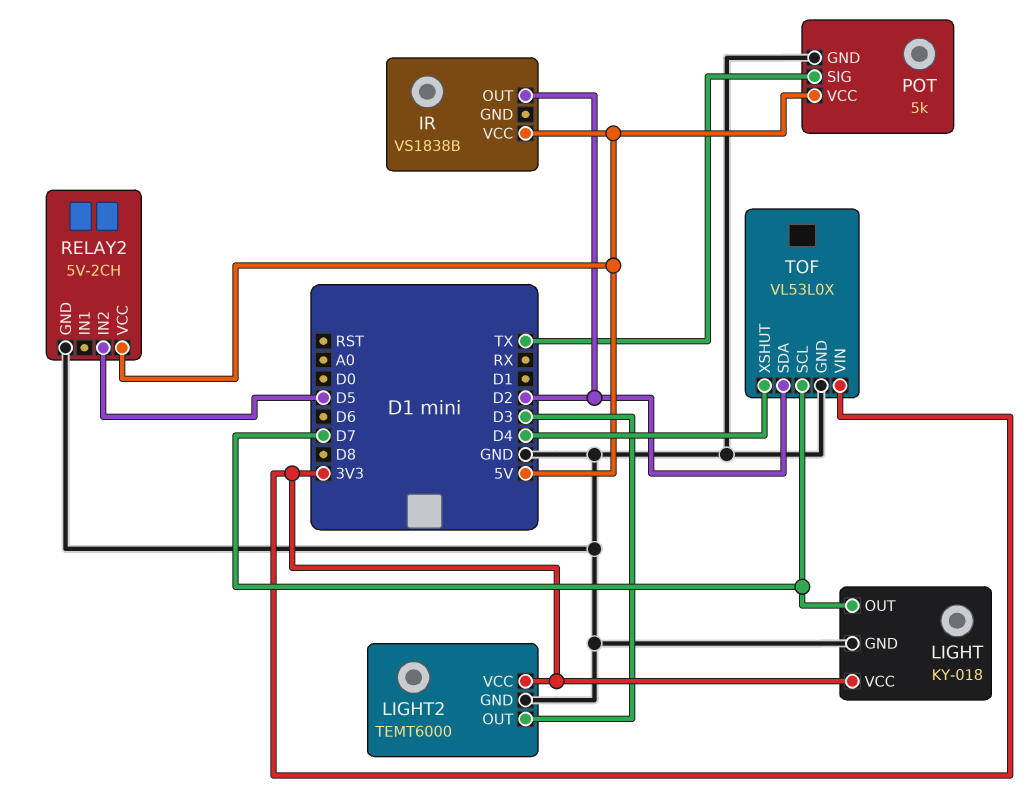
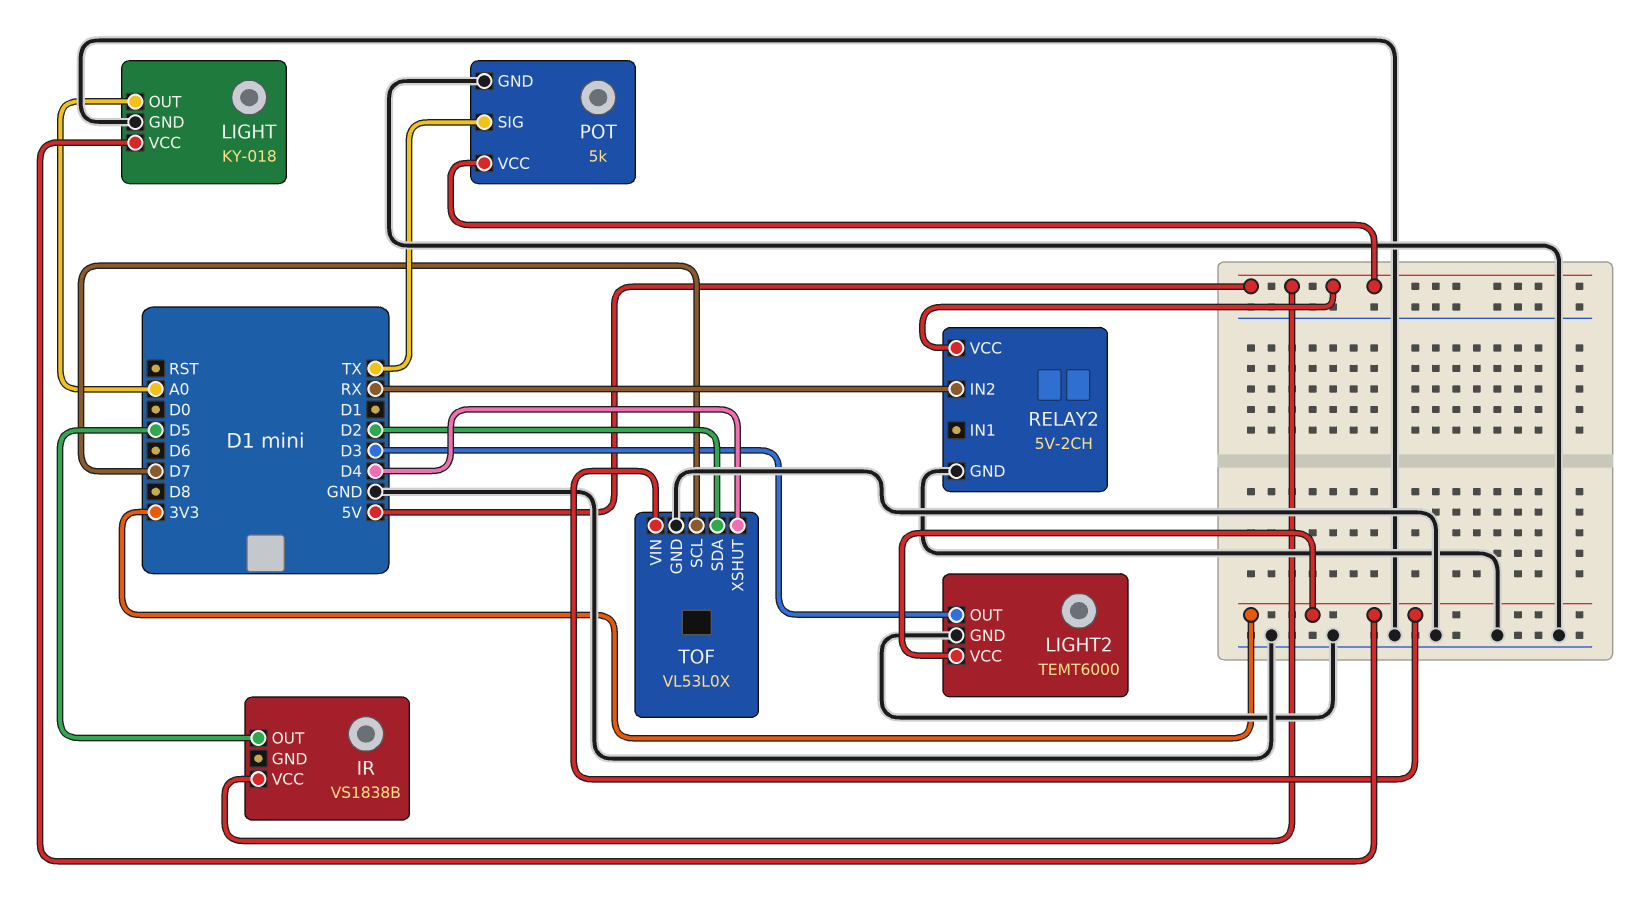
IR pin OUT: D2 -> D5
LIGHT pin OUT: D7 -> A0
RELAY2 pin IN2: D5 -> RX

